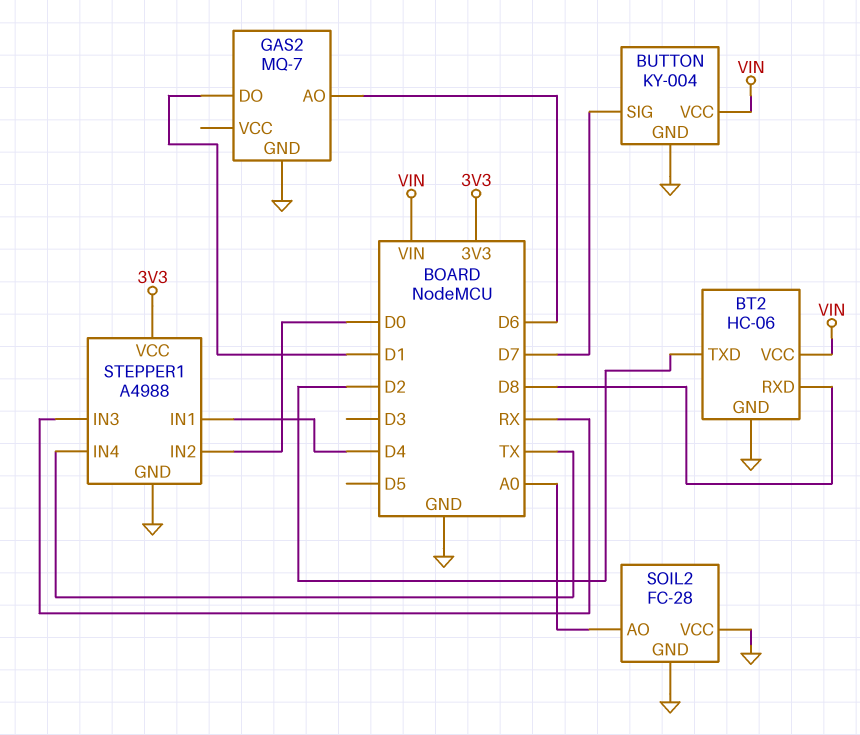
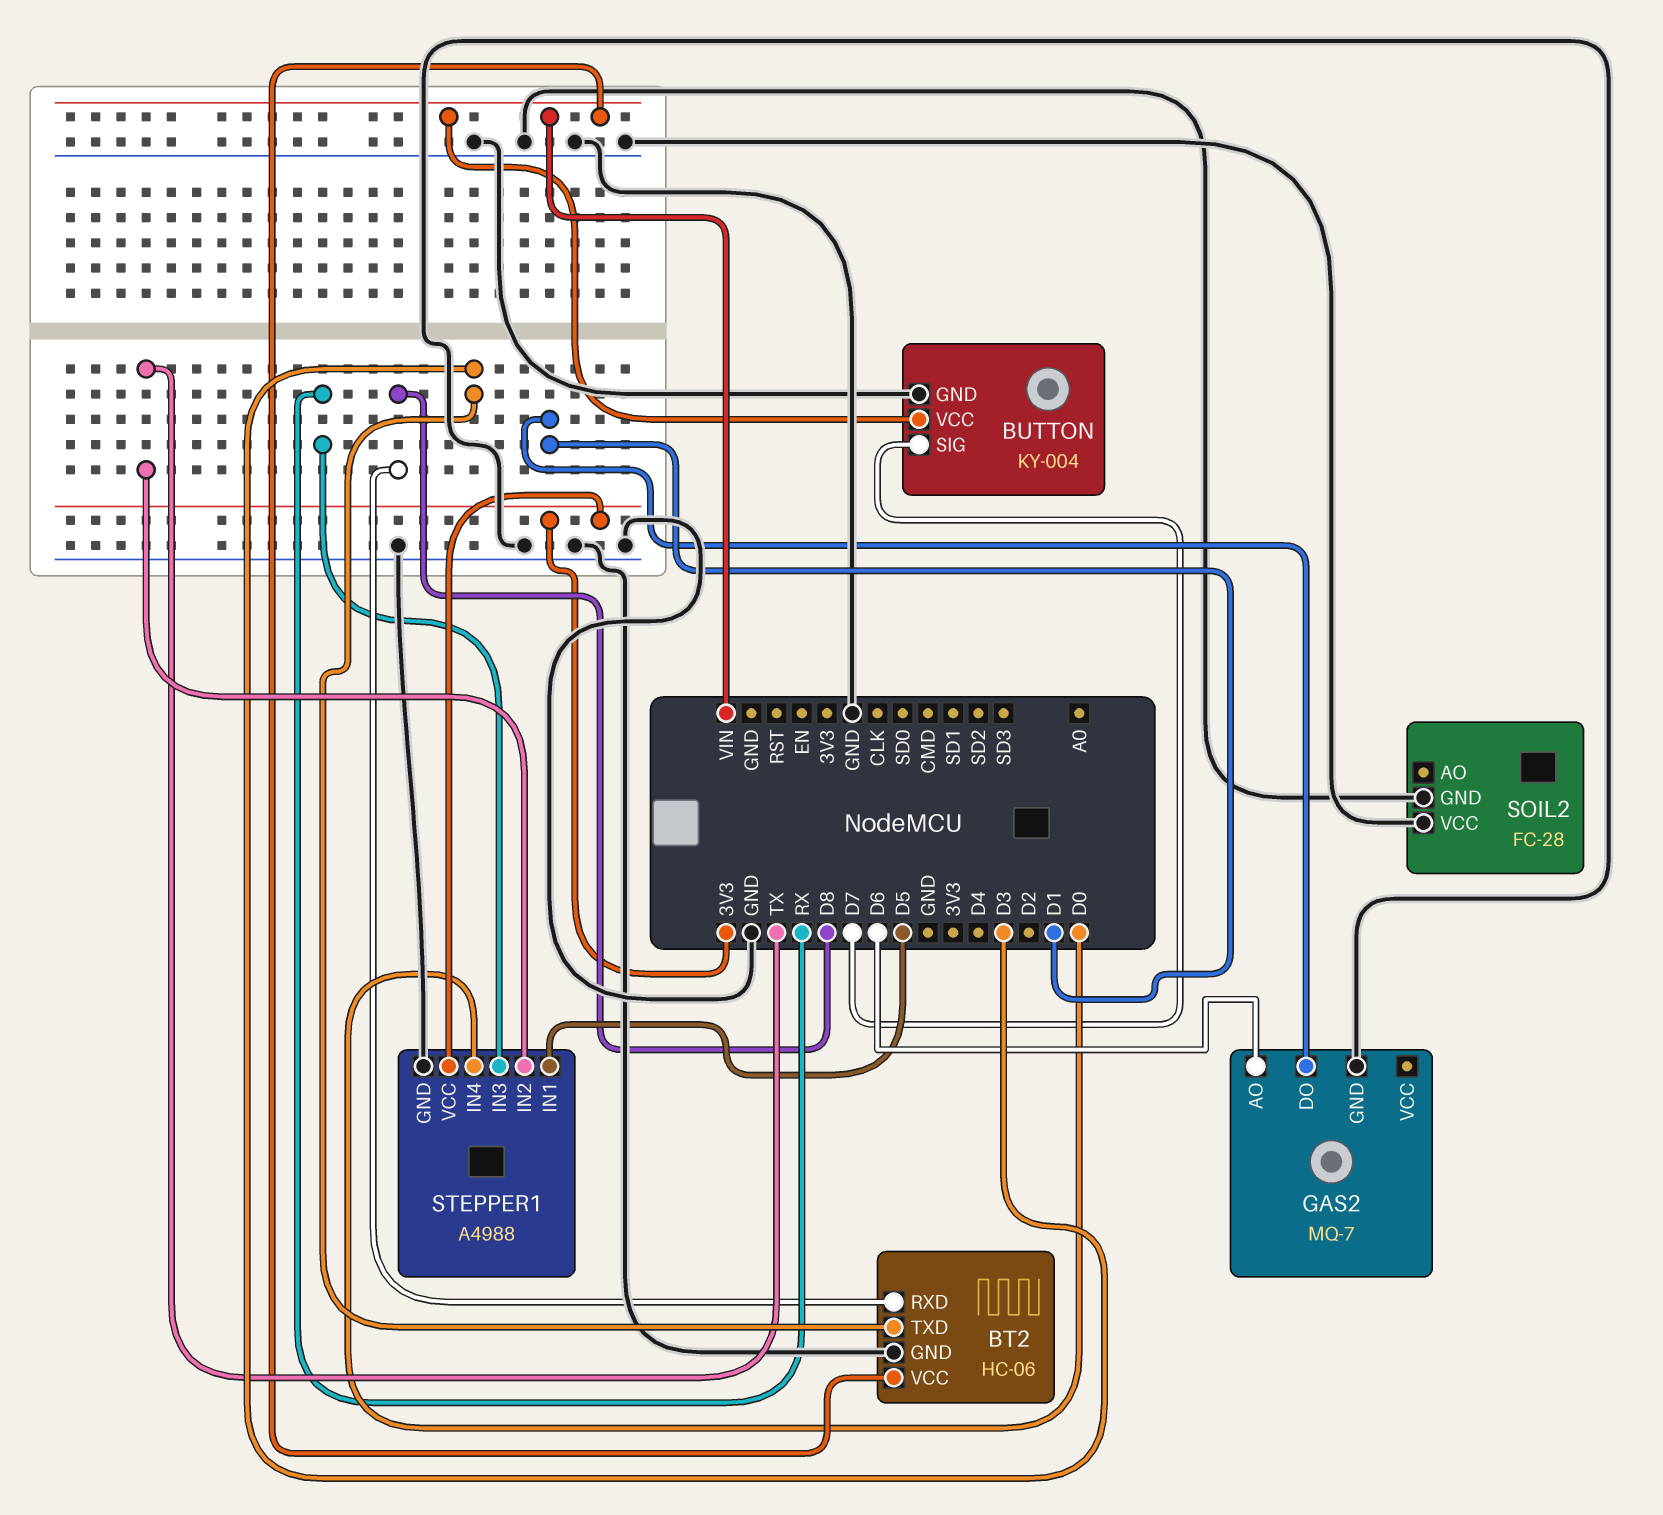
BT2 pin TXD: D2 -> D3
SOIL2 pin AO: A0 -> none
STEPPER1 pin IN1: D4 -> D5
STEPPER1 pin IN2: D0 -> TX
STEPPER1 pin IN4: TX -> D0

